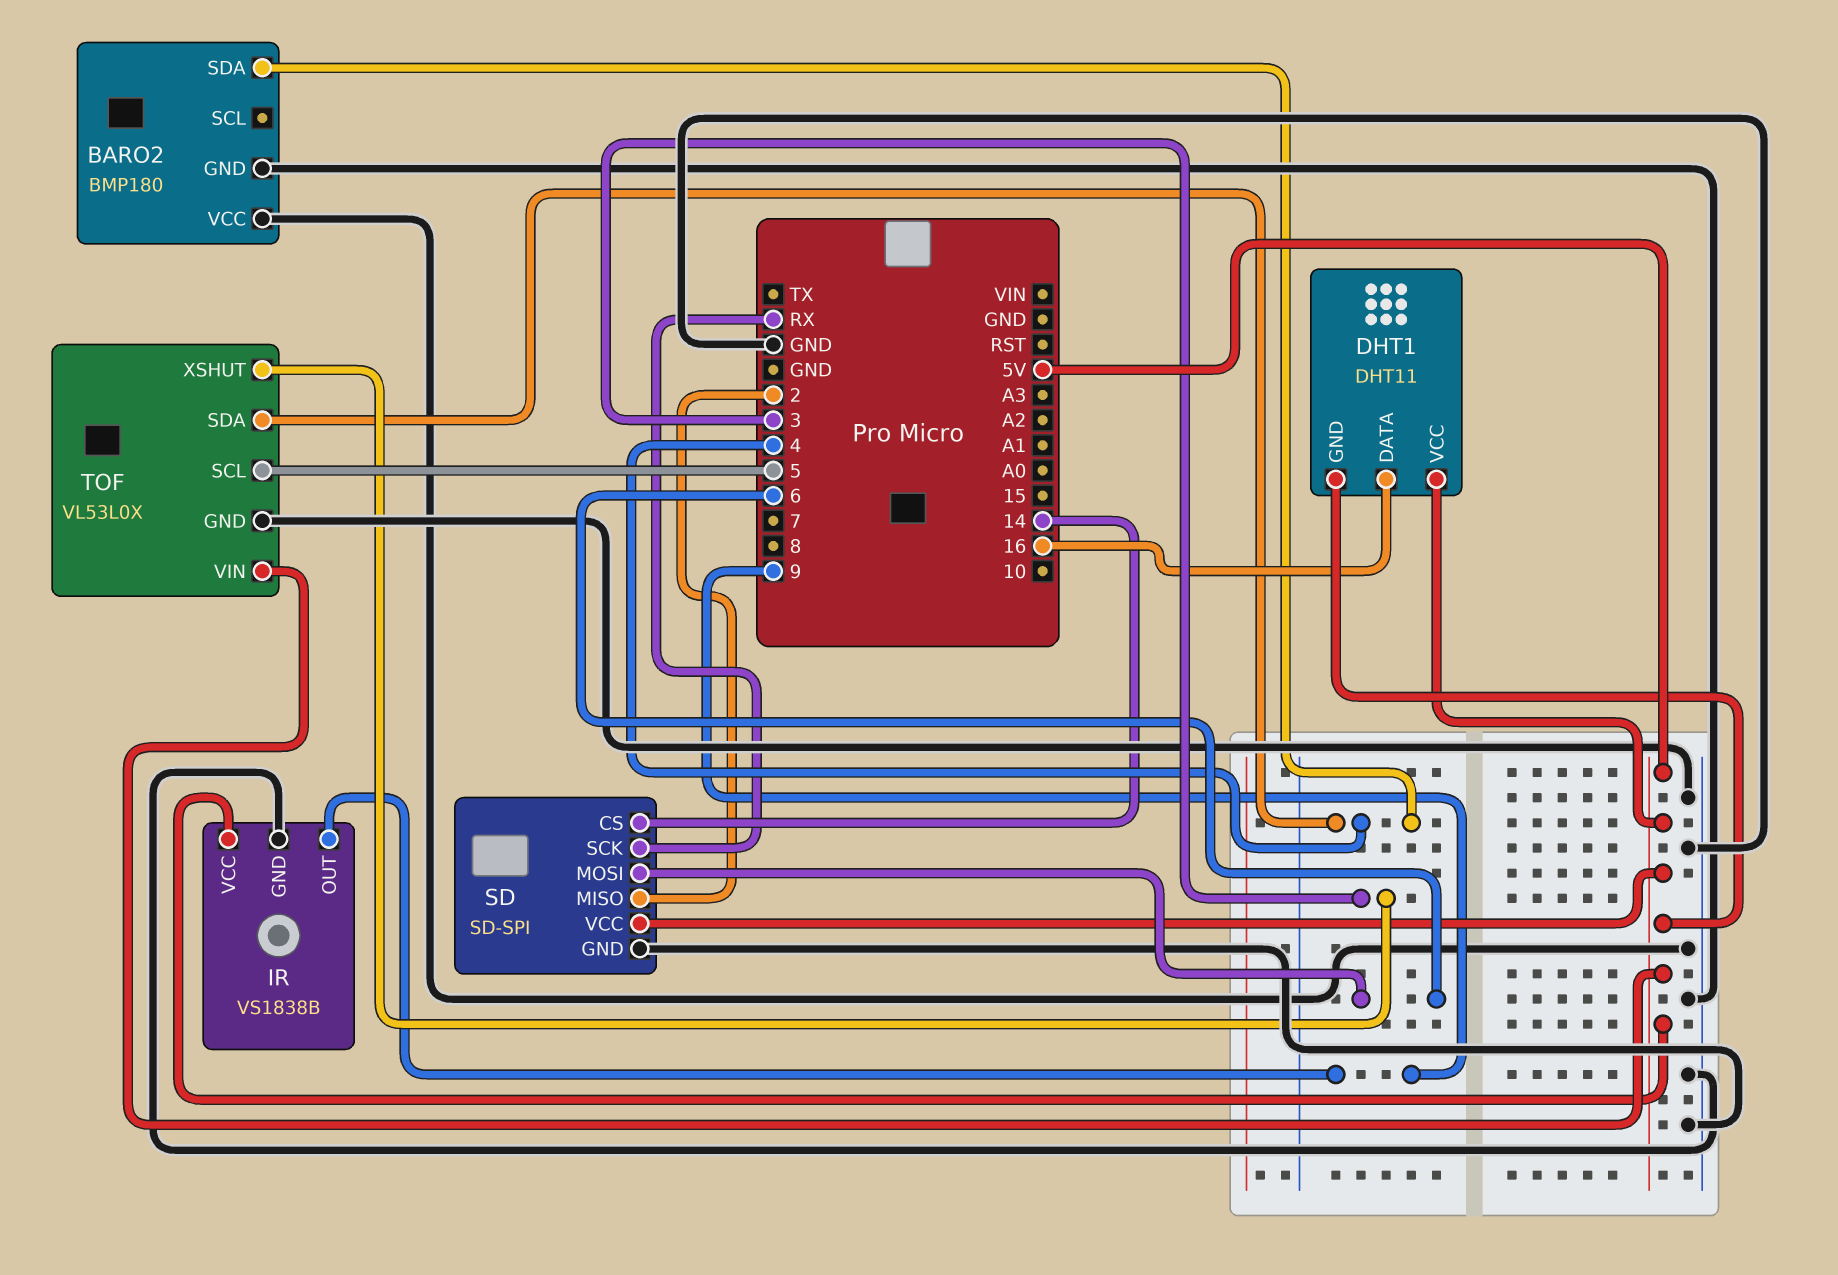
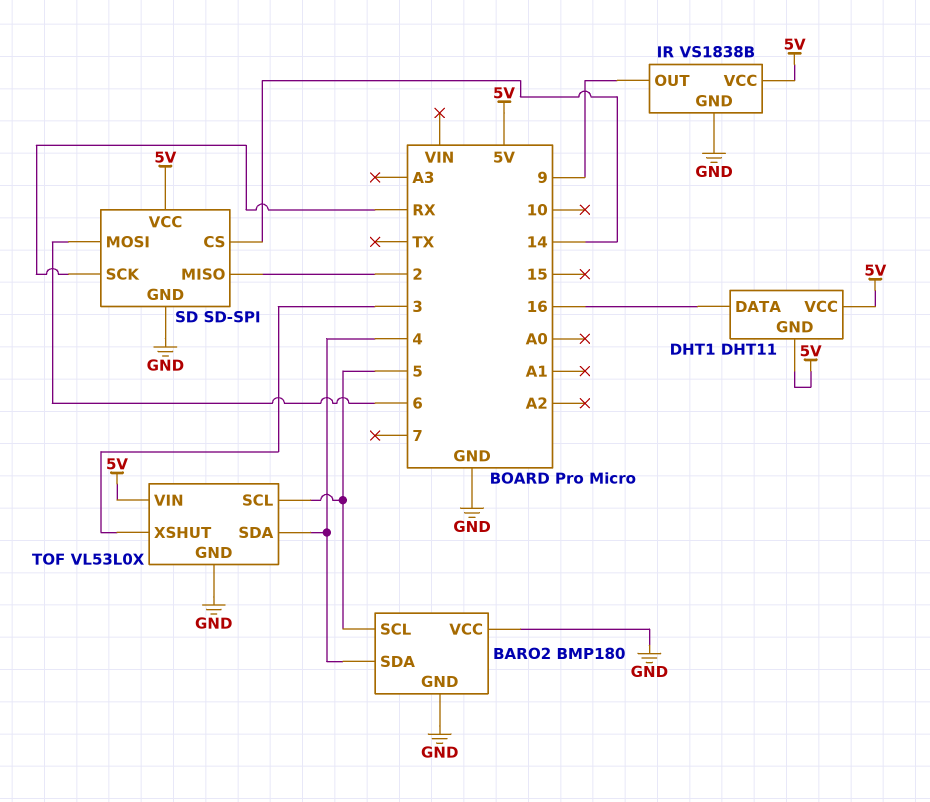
BARO2 pin SCL: none -> 5

